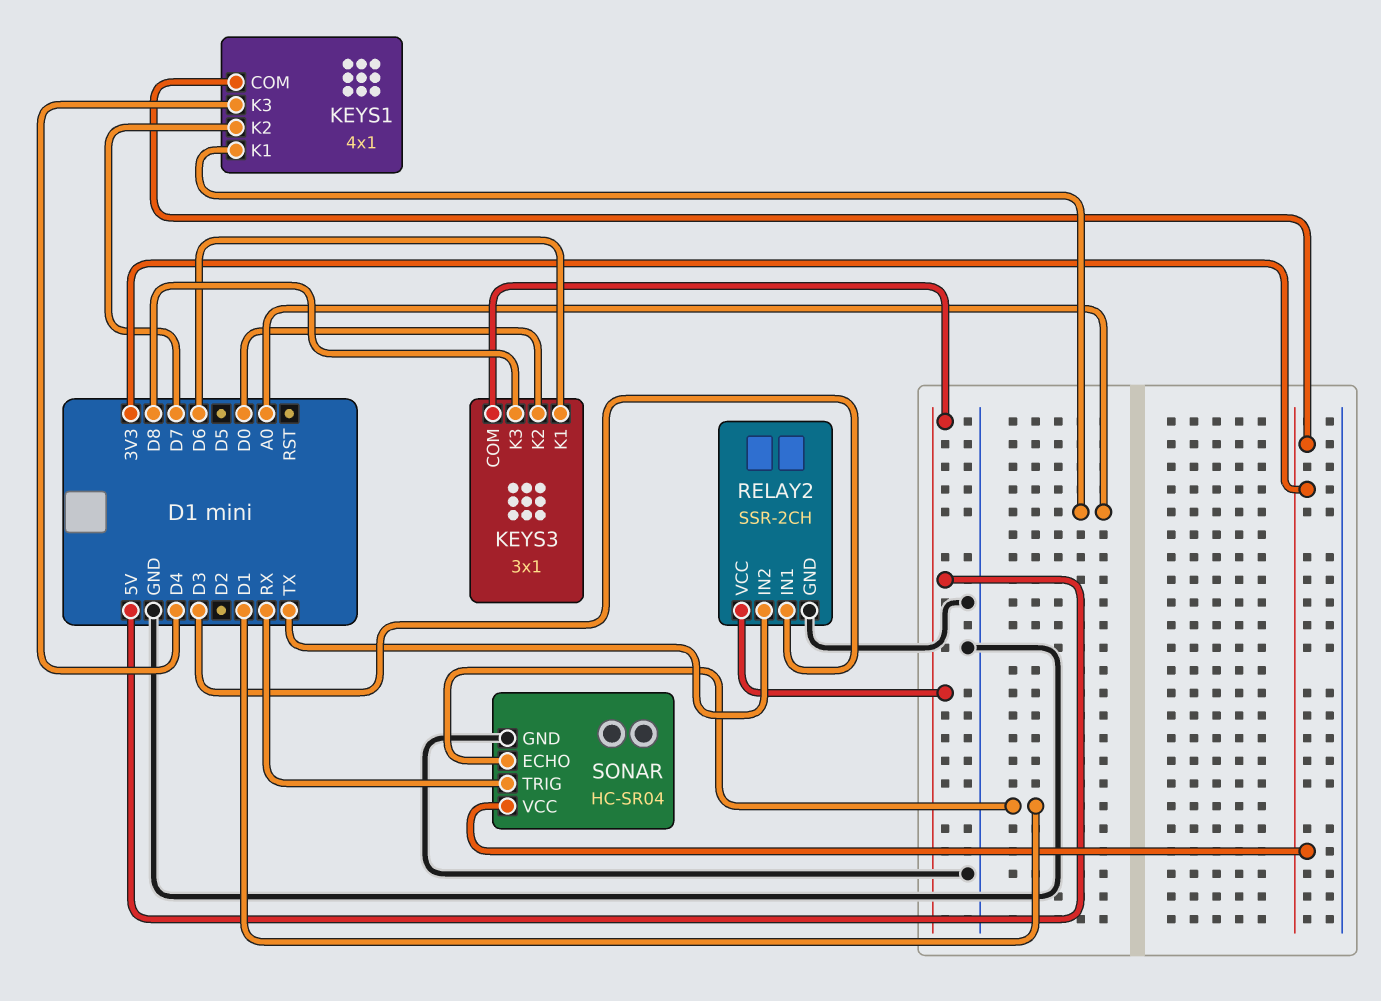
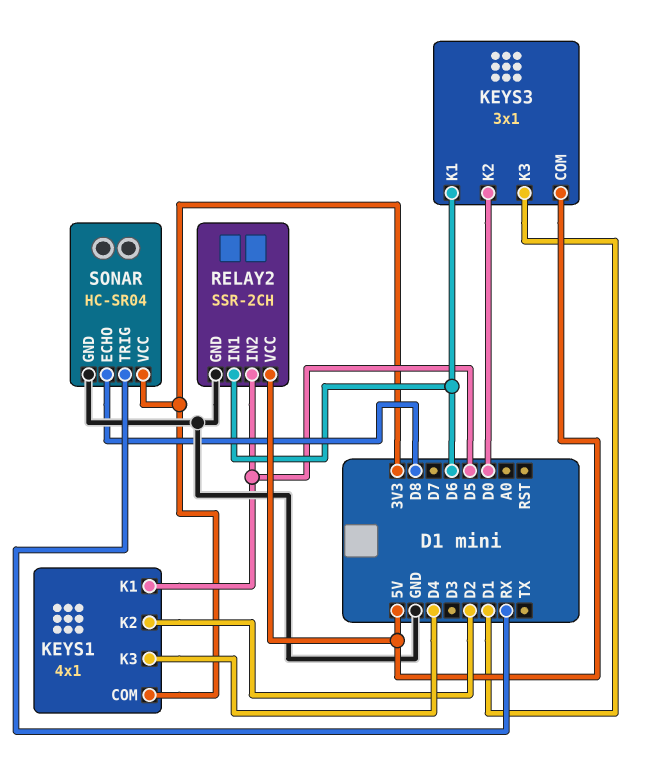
KEYS1 pin K1: A0 -> D5
KEYS1 pin K2: D7 -> D2
KEYS3 pin K3: D8 -> D1
RELAY2 pin IN1: D3 -> D6
RELAY2 pin IN2: TX -> D5
SONAR pin ECHO: D1 -> D8

